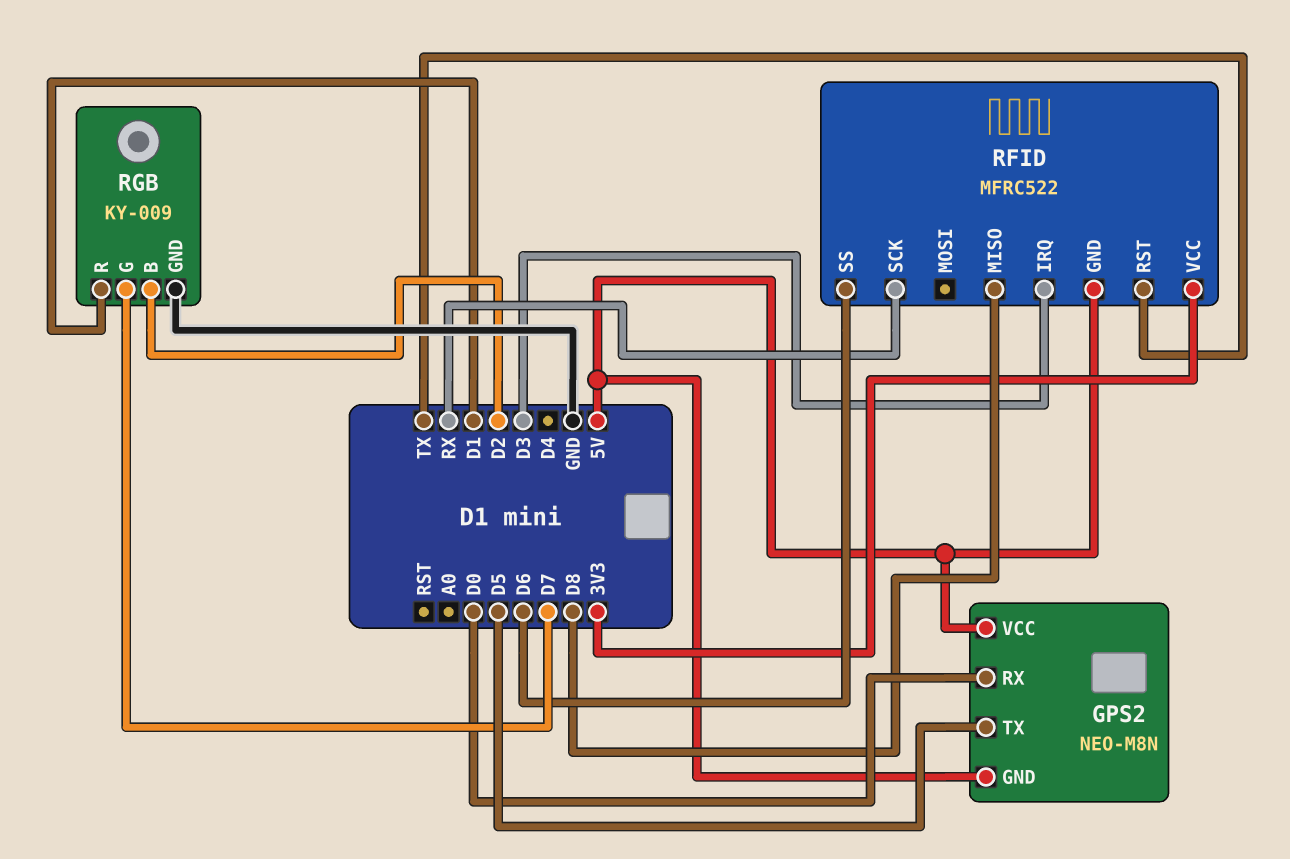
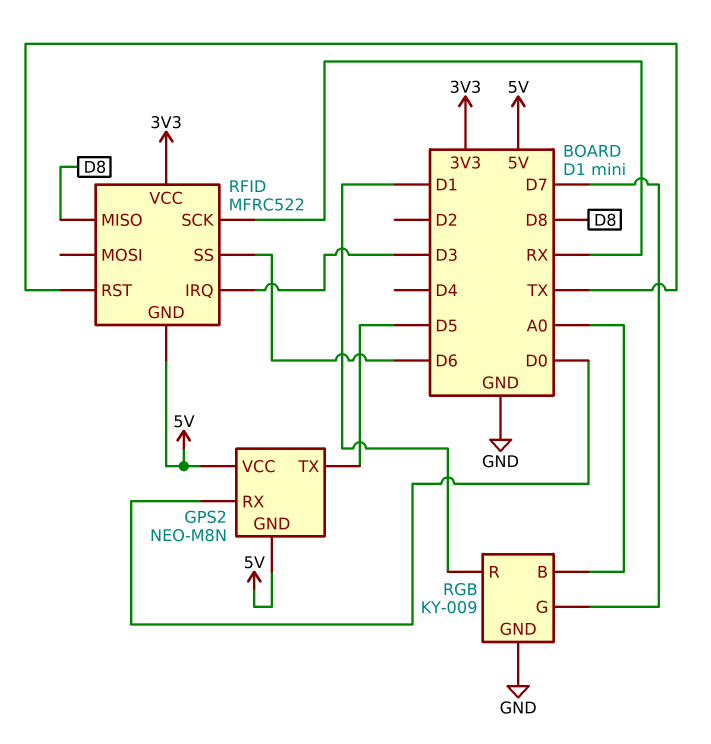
RGB pin B: D2 -> A0

